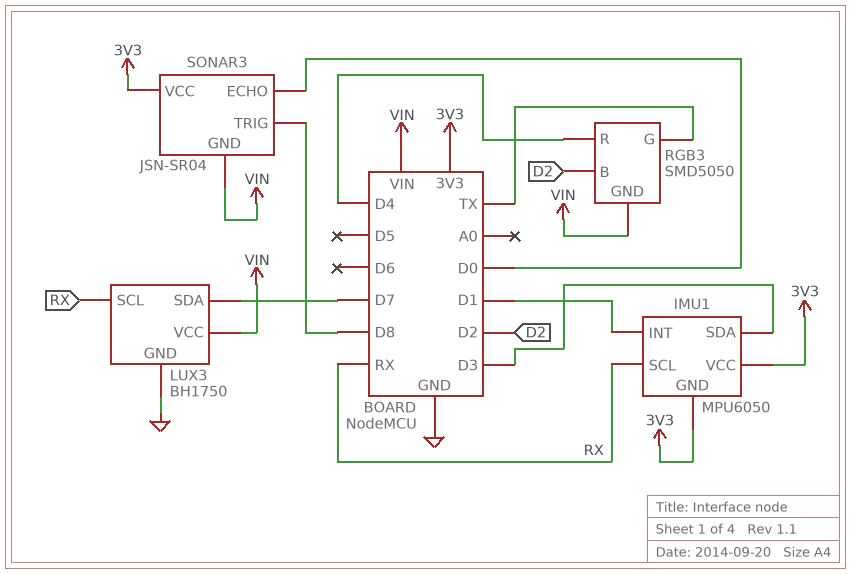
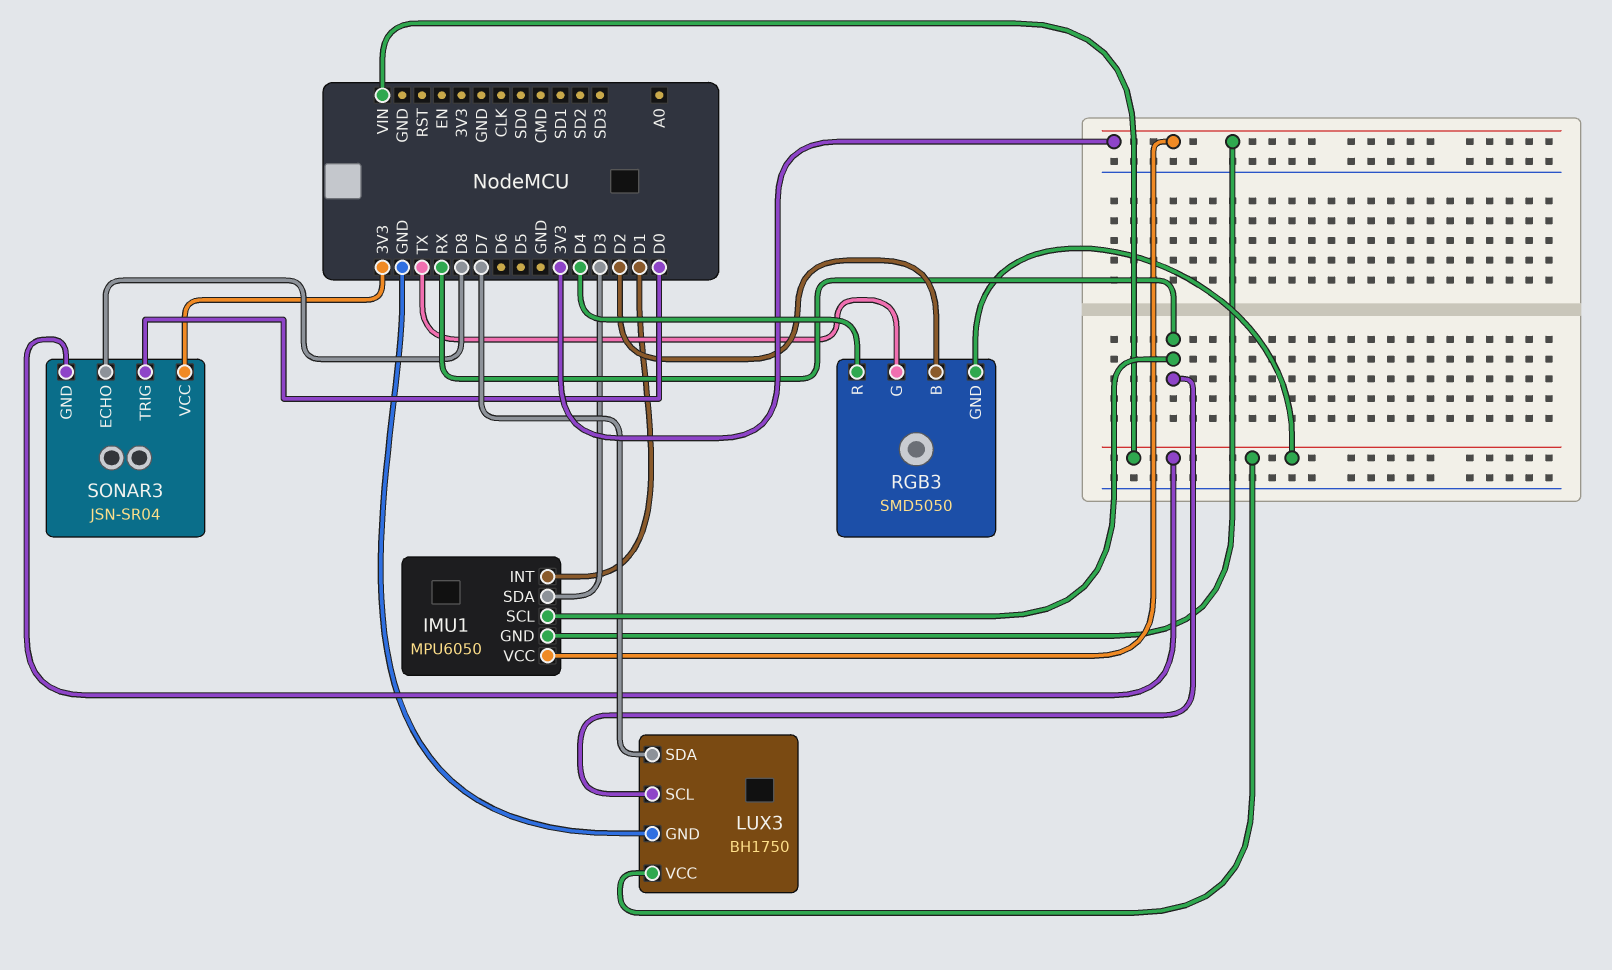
SONAR3 pin ECHO: D0 -> D8
SONAR3 pin TRIG: D8 -> D0

